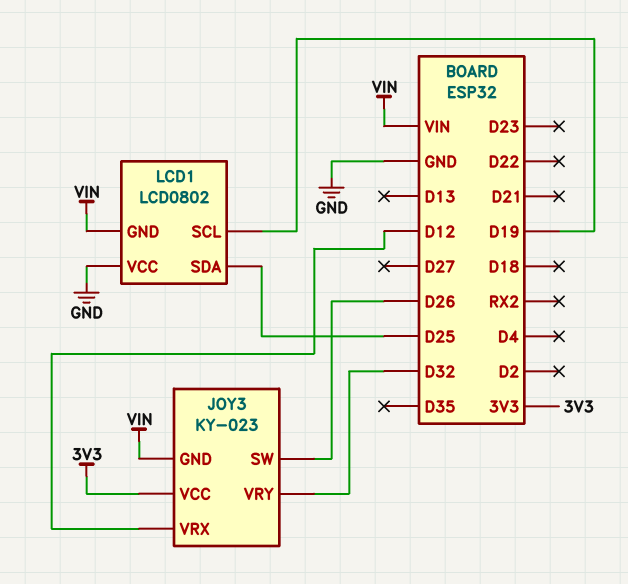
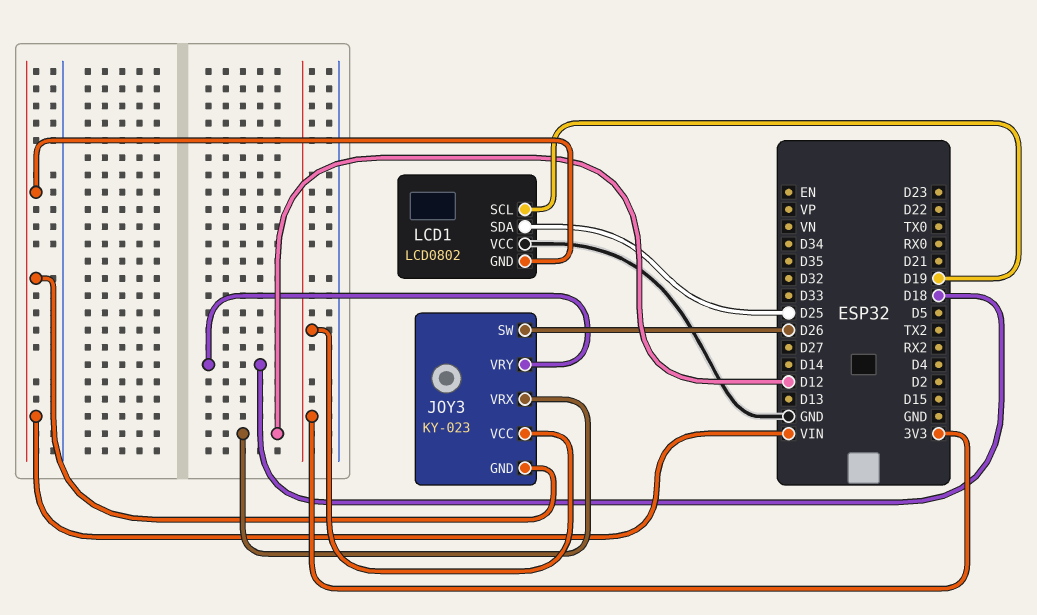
JOY3 pin VRY: D32 -> D18

